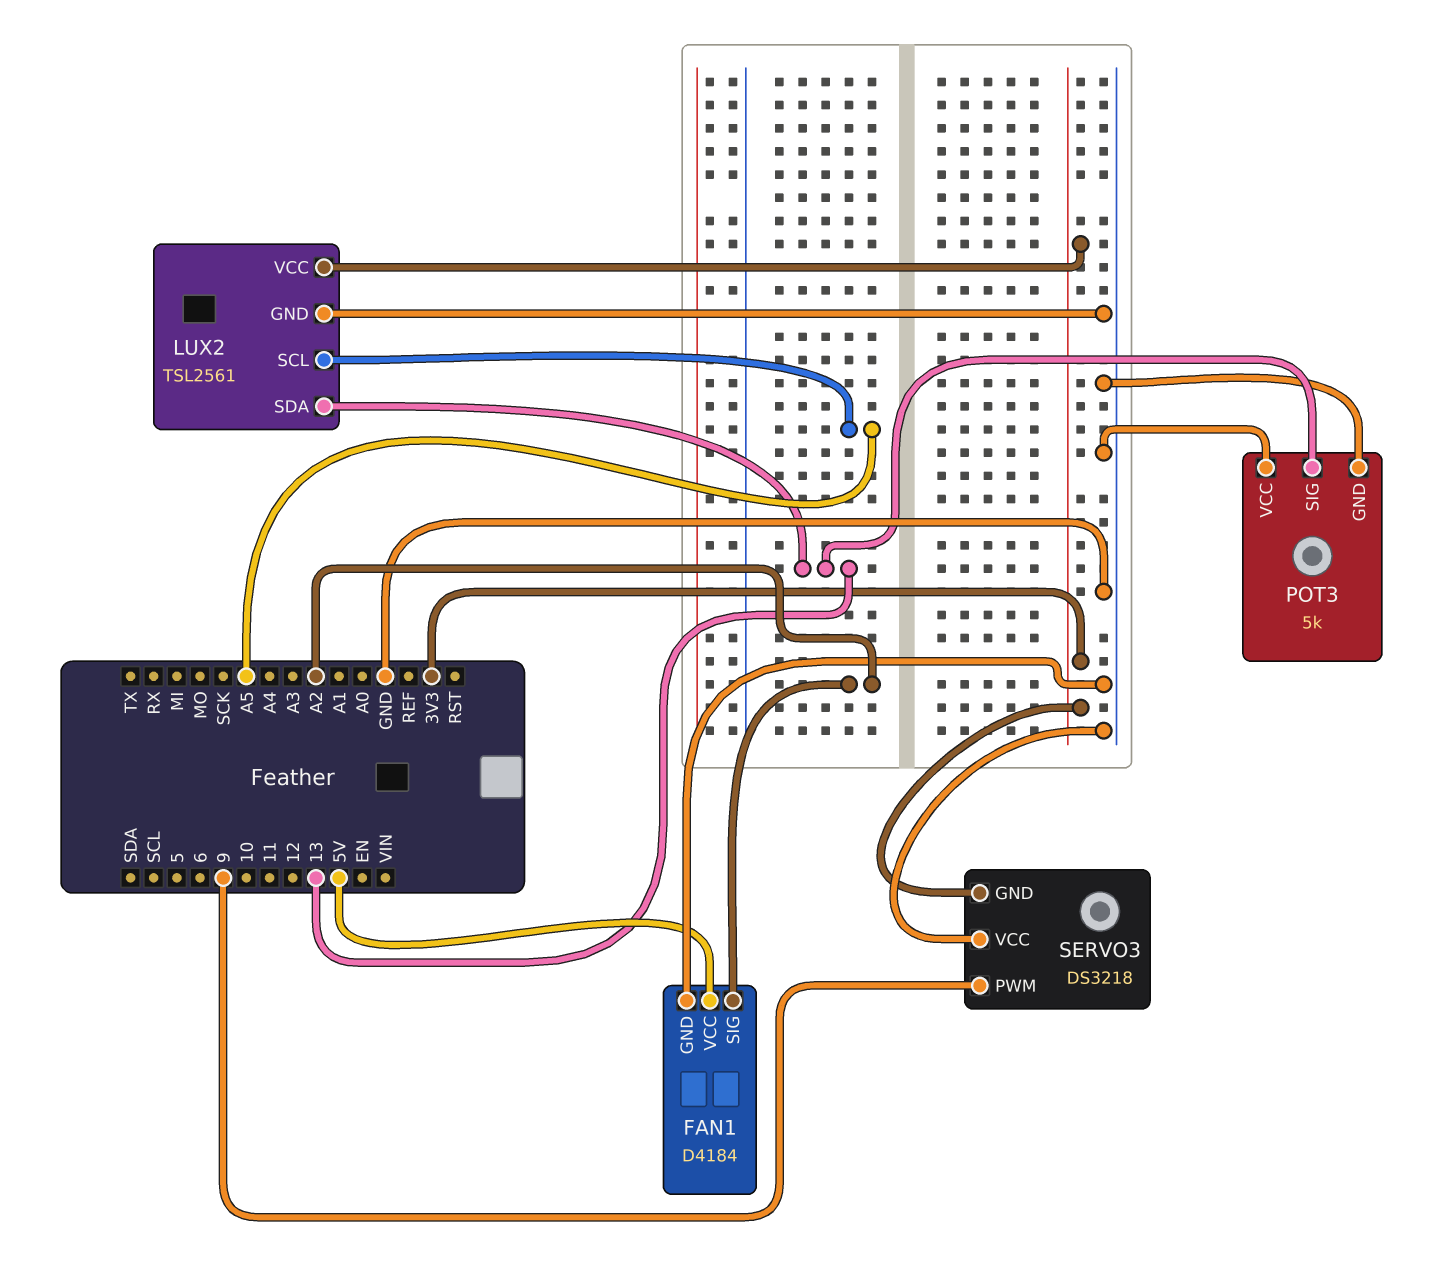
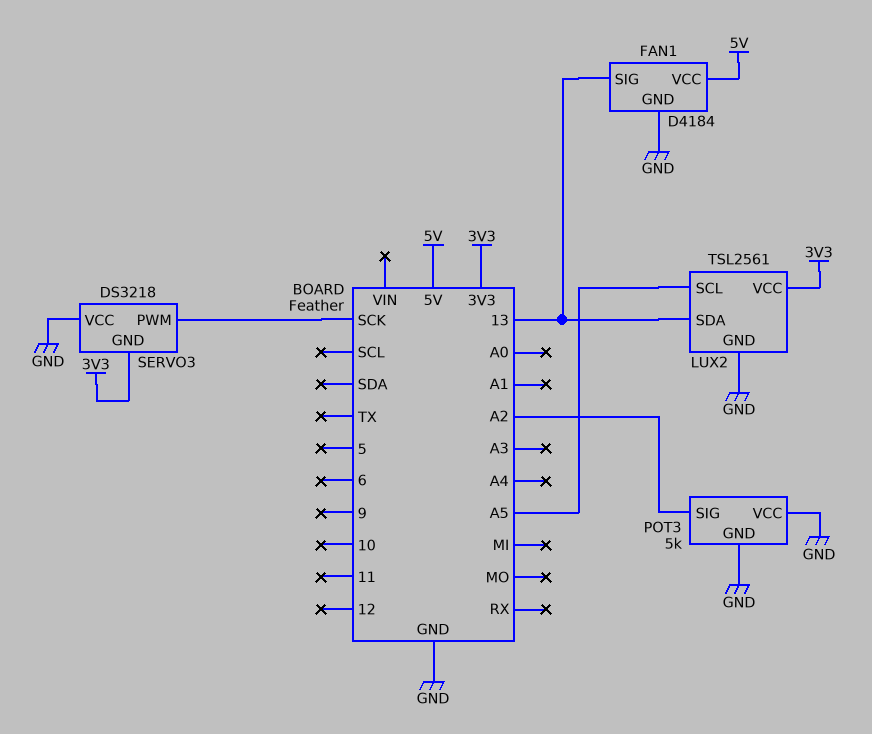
FAN1 pin SIG: A2 -> 13
POT3 pin SIG: 13 -> A2
SERVO3 pin PWM: 9 -> SCK

